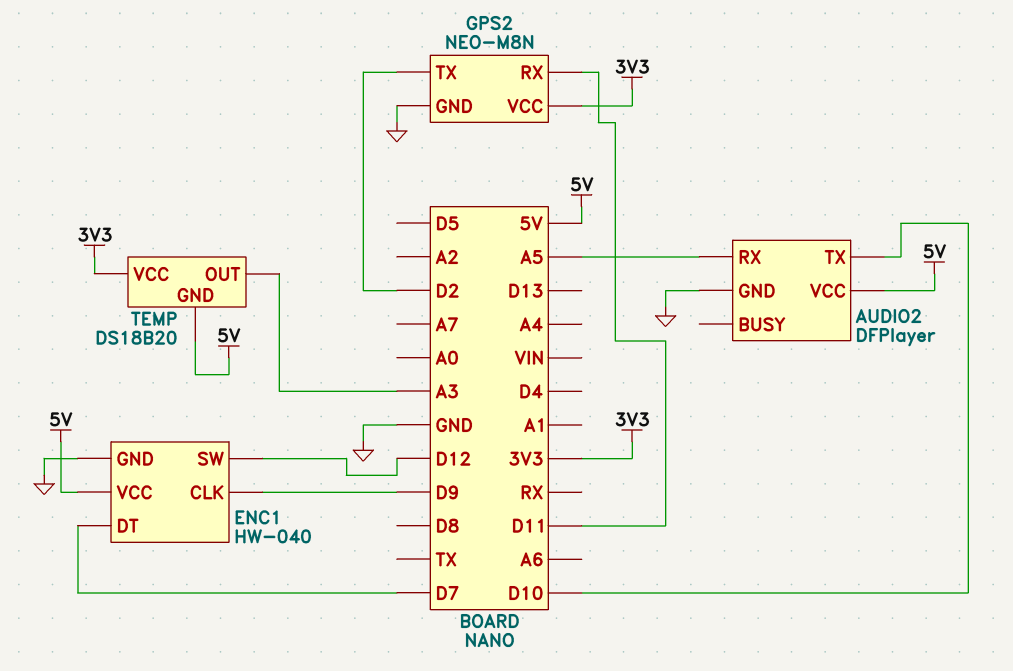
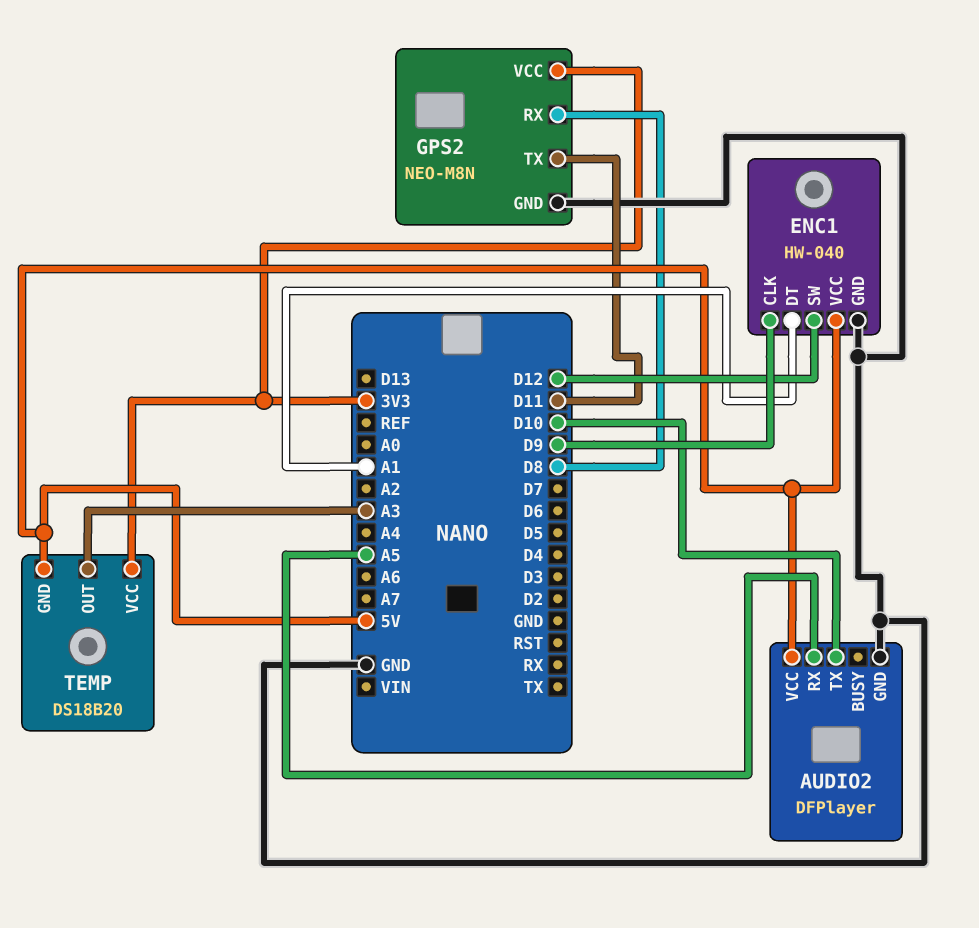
ENC1 pin DT: D7 -> A1
GPS2 pin RX: D11 -> D8
GPS2 pin TX: D2 -> D11

